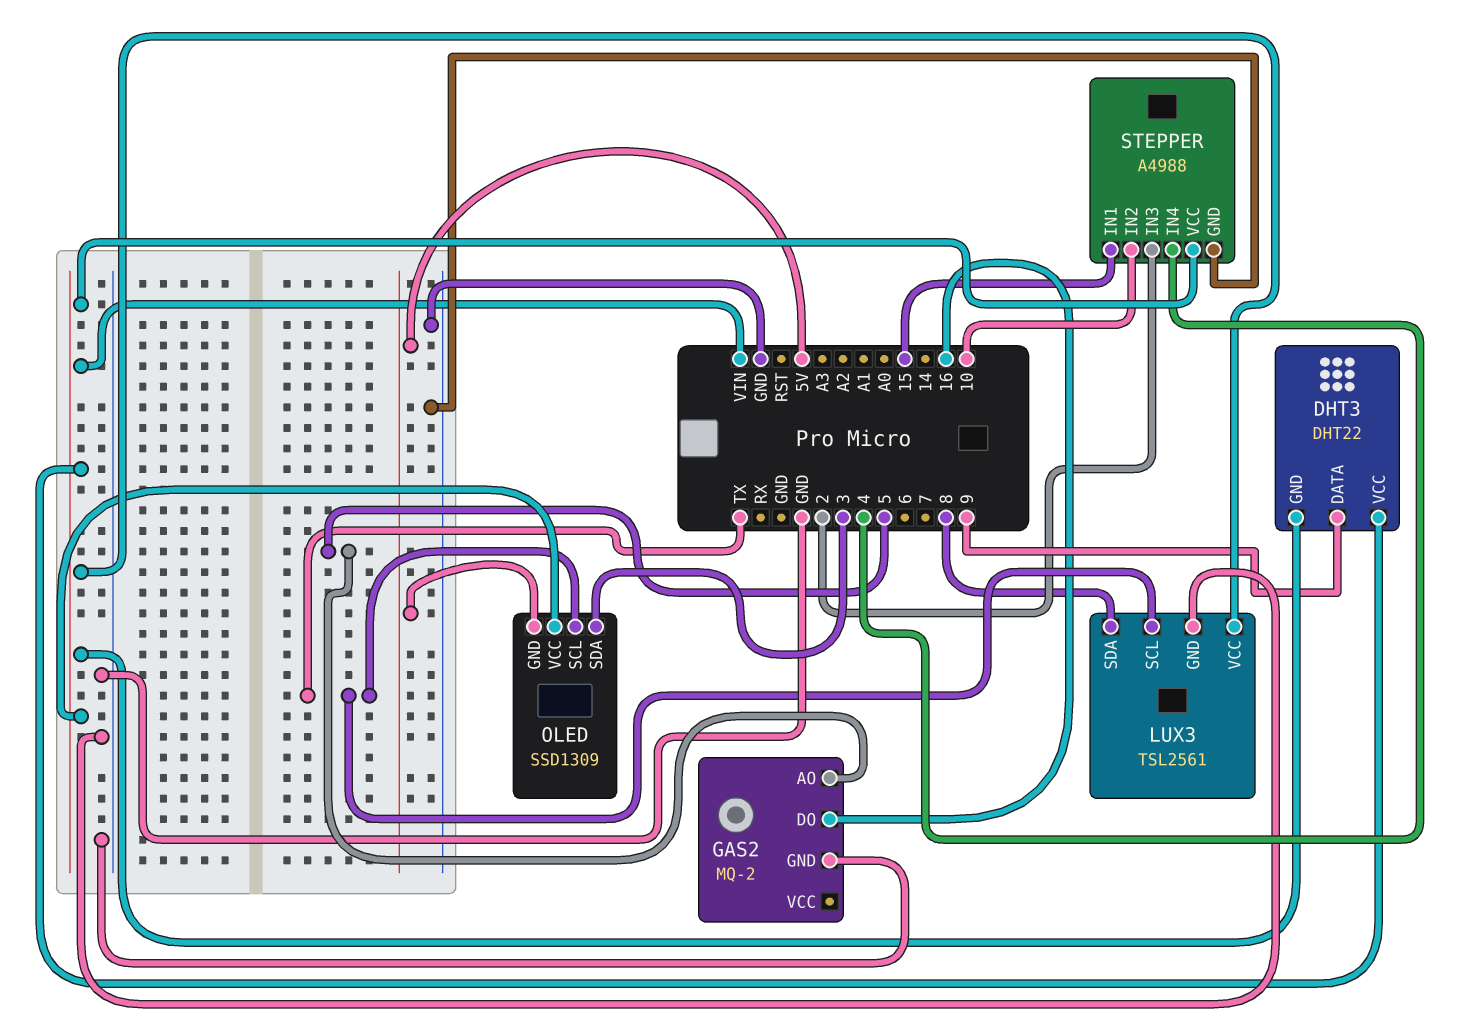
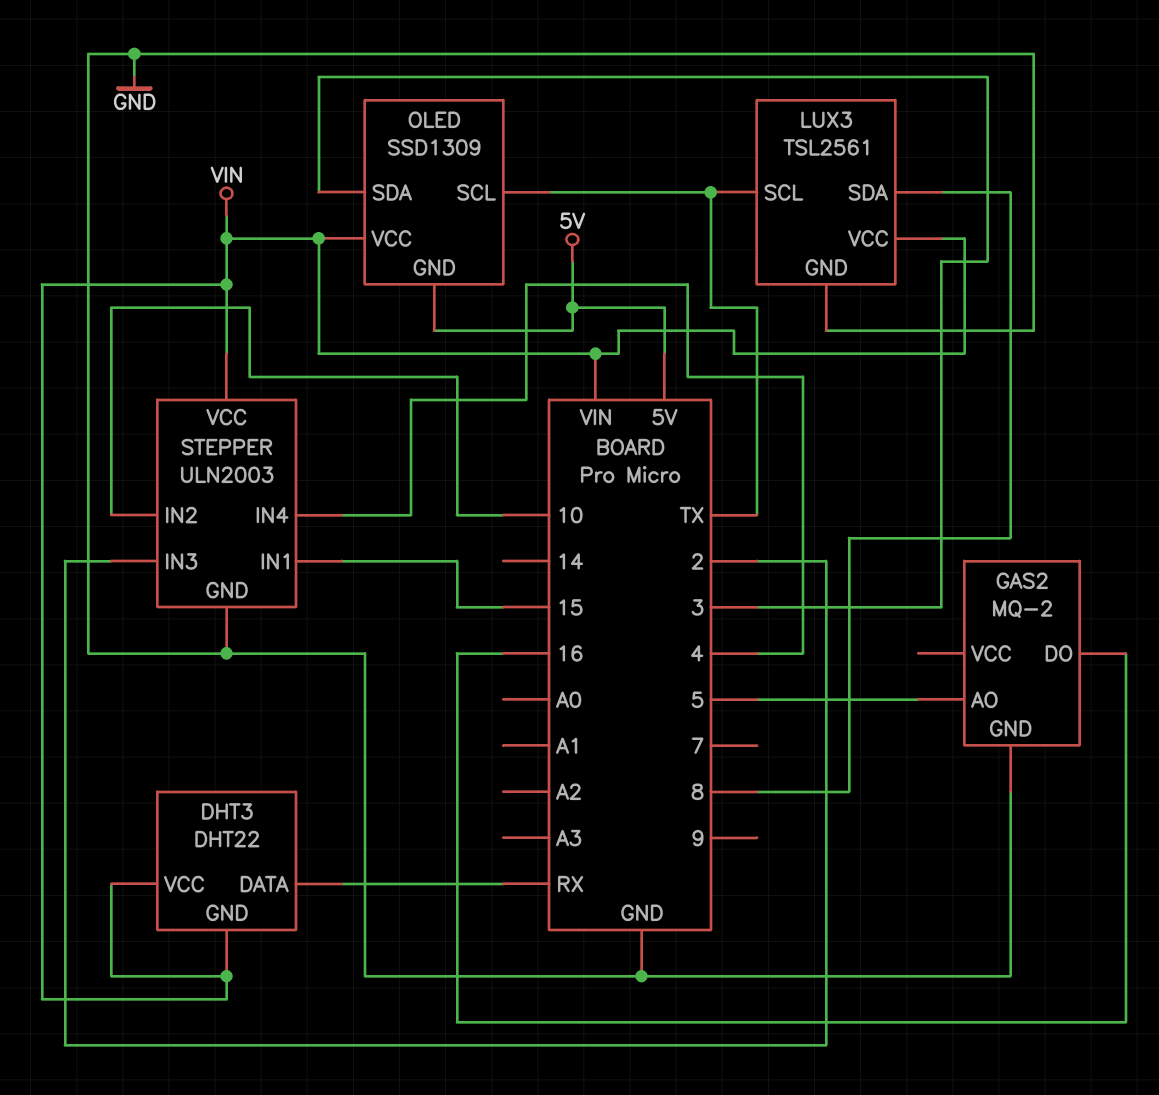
DHT3 pin DATA: 9 -> RX
STEPPER: A4988 -> ULN2003

